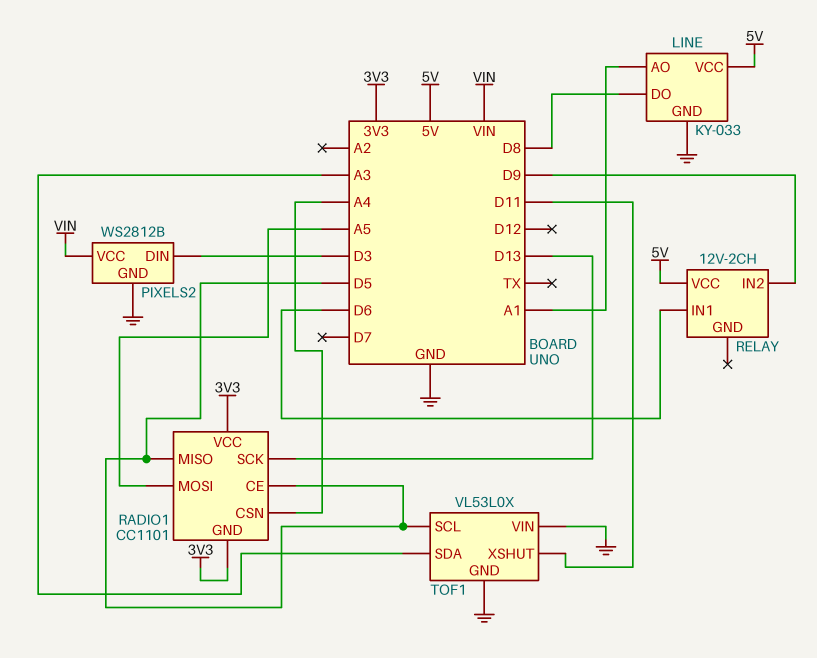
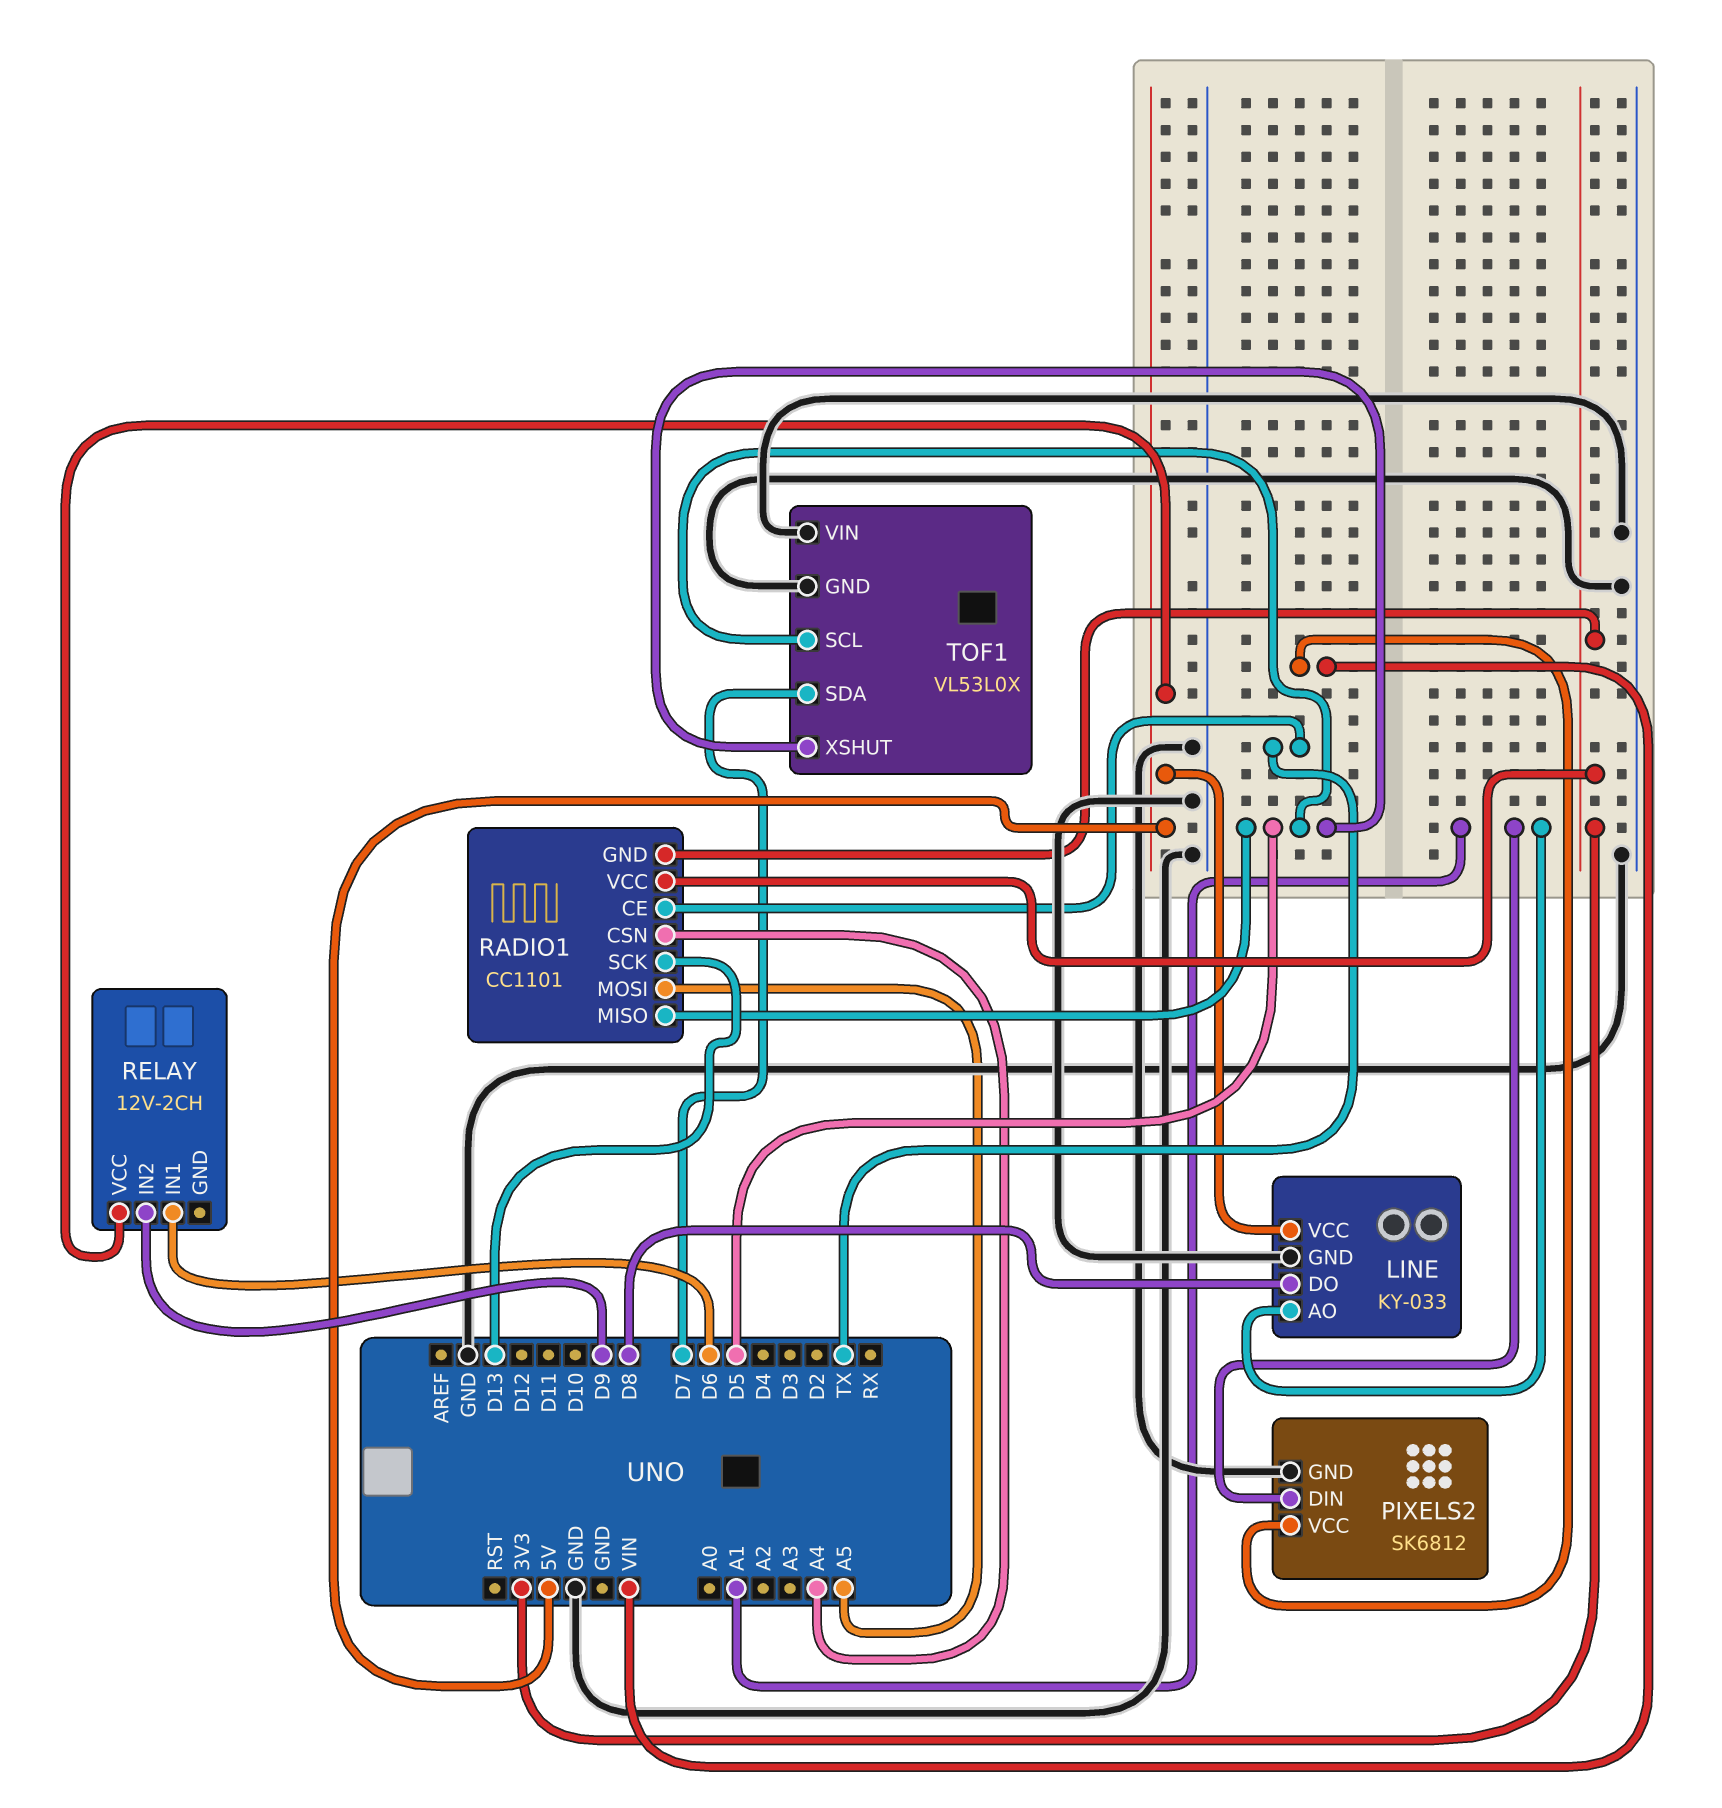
PIXELS2: WS2812B -> SK6812
PIXELS2 pin DIN: D3 -> A1
RADIO1 pin CE: D5 -> TX
TOF1 pin SDA: A3 -> D7
TOF1 pin XSHUT: D11 -> D5

